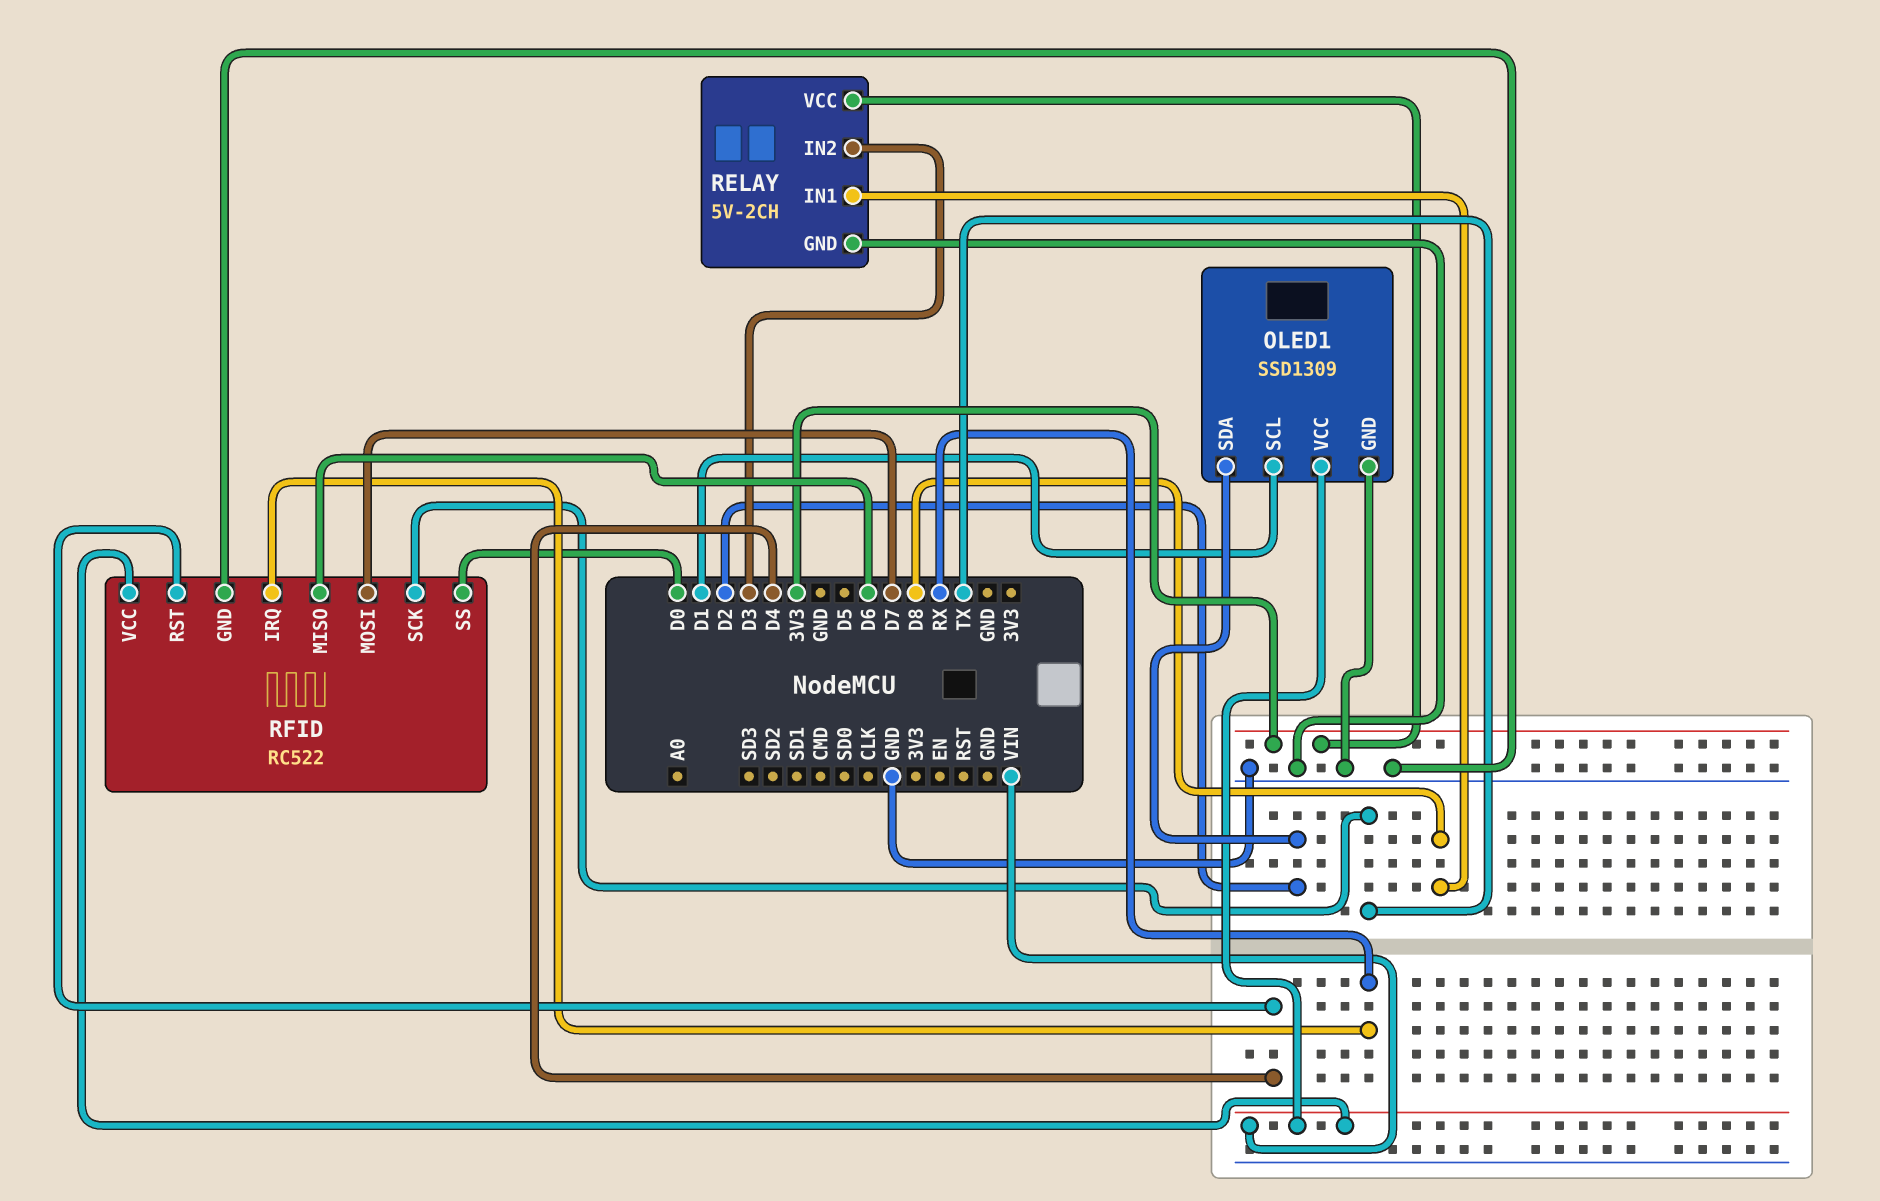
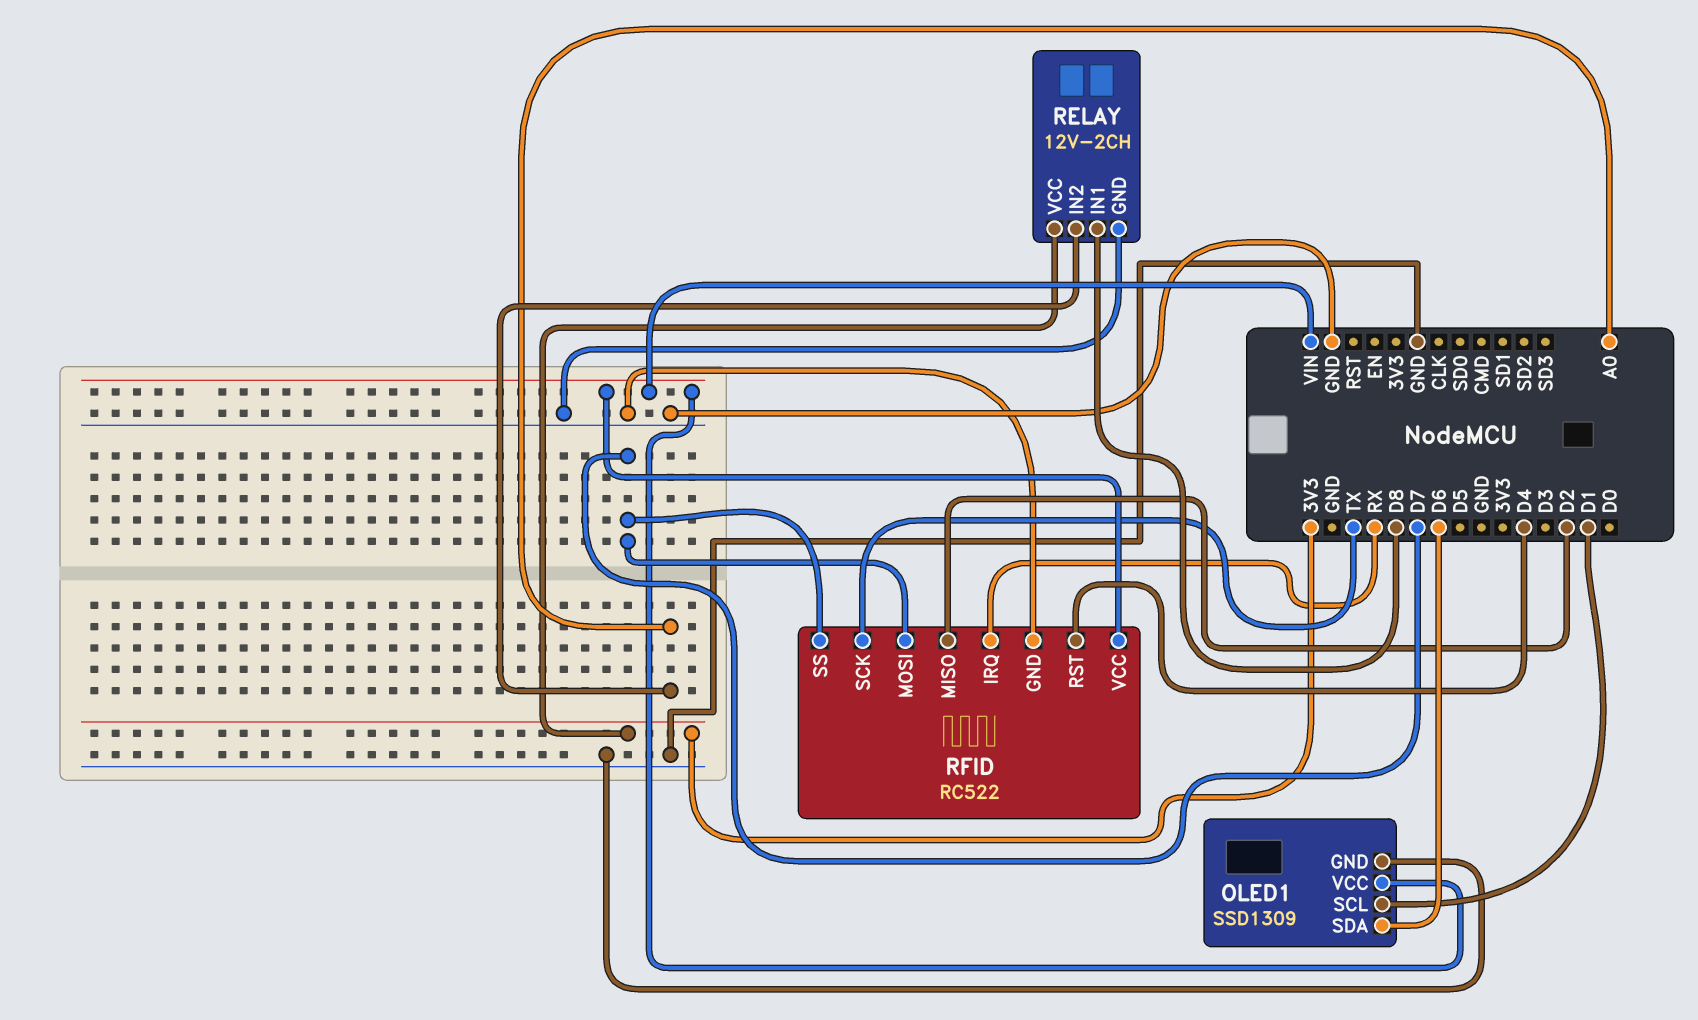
OLED1 pin SDA: D2 -> D6
RELAY: 5V-2CH -> 12V-2CH
RELAY pin IN2: D3 -> A0
RFID pin MISO: D6 -> D2
RFID pin SS: D0 -> D7

